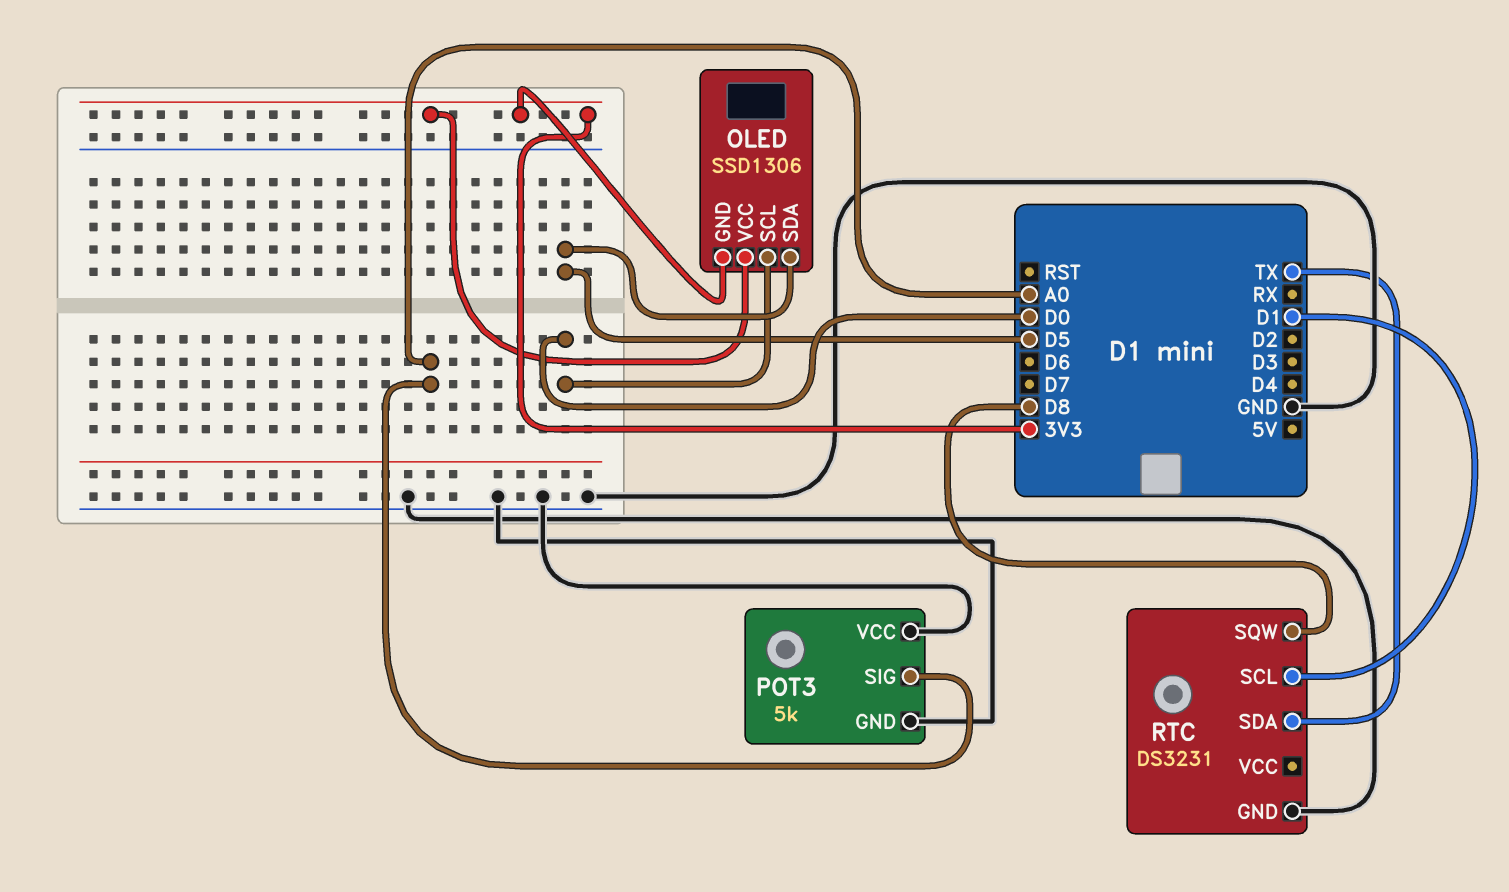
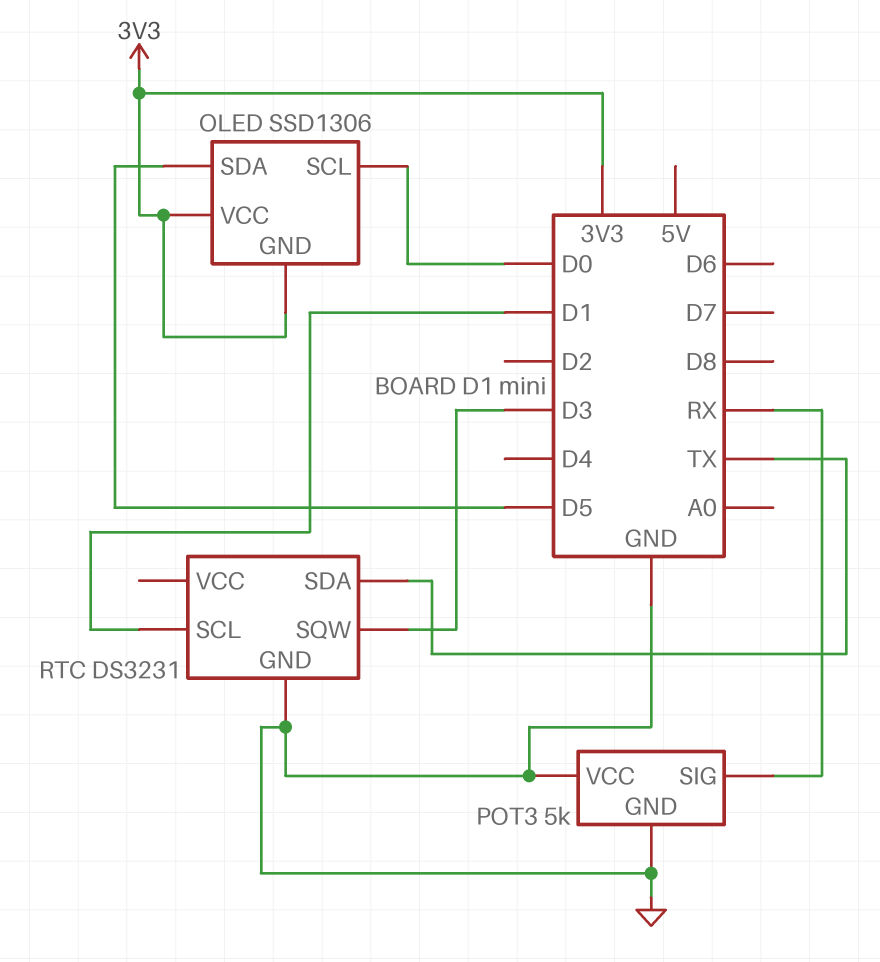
POT3 pin SIG: A0 -> RX
RTC pin SQW: D8 -> D3

